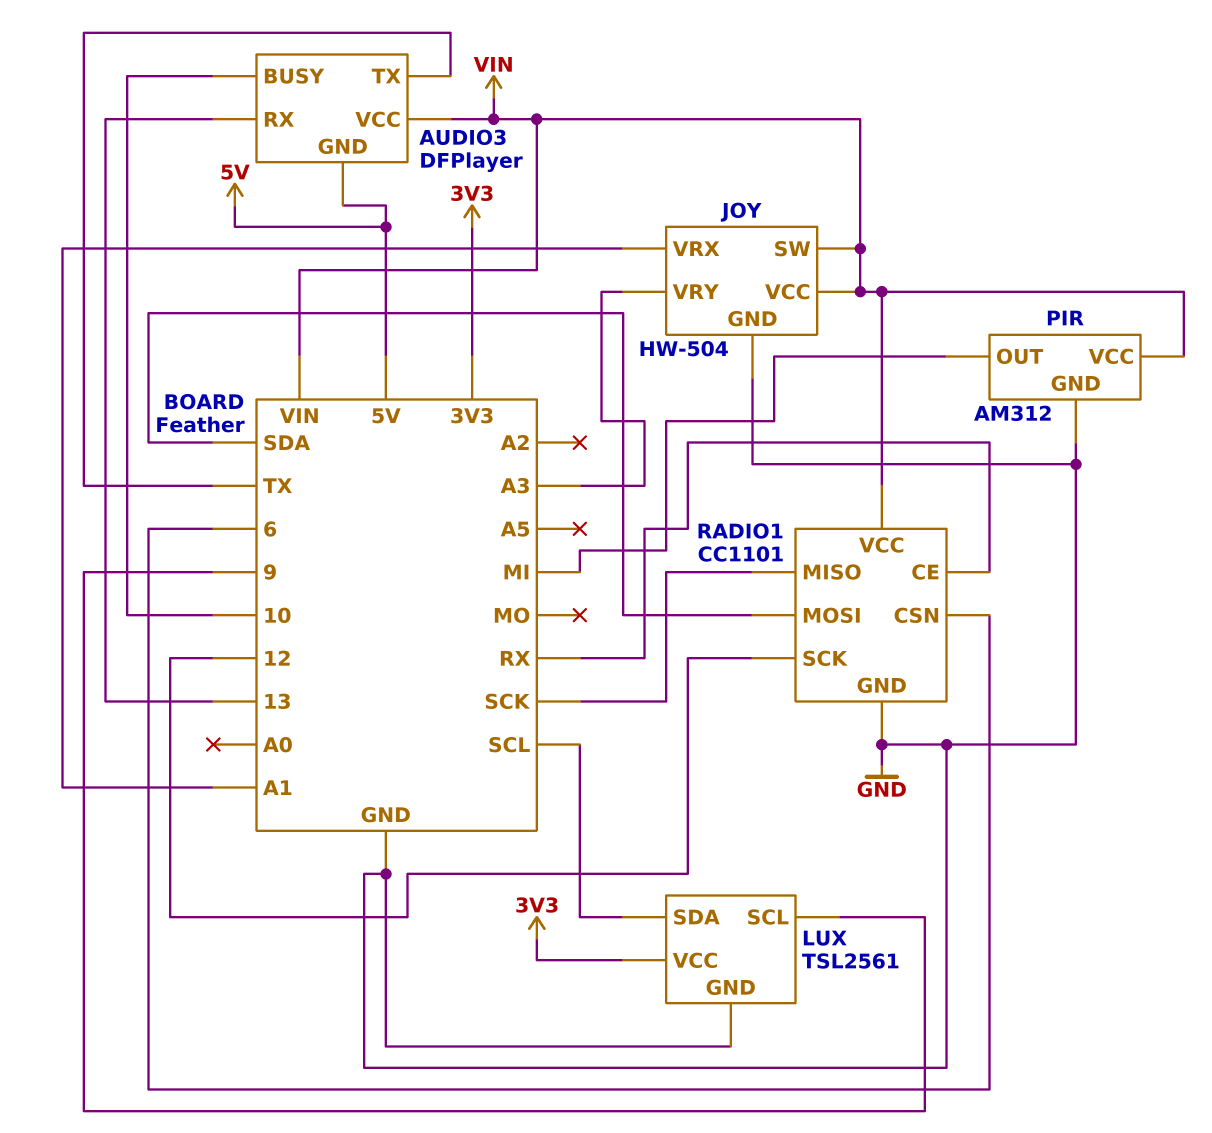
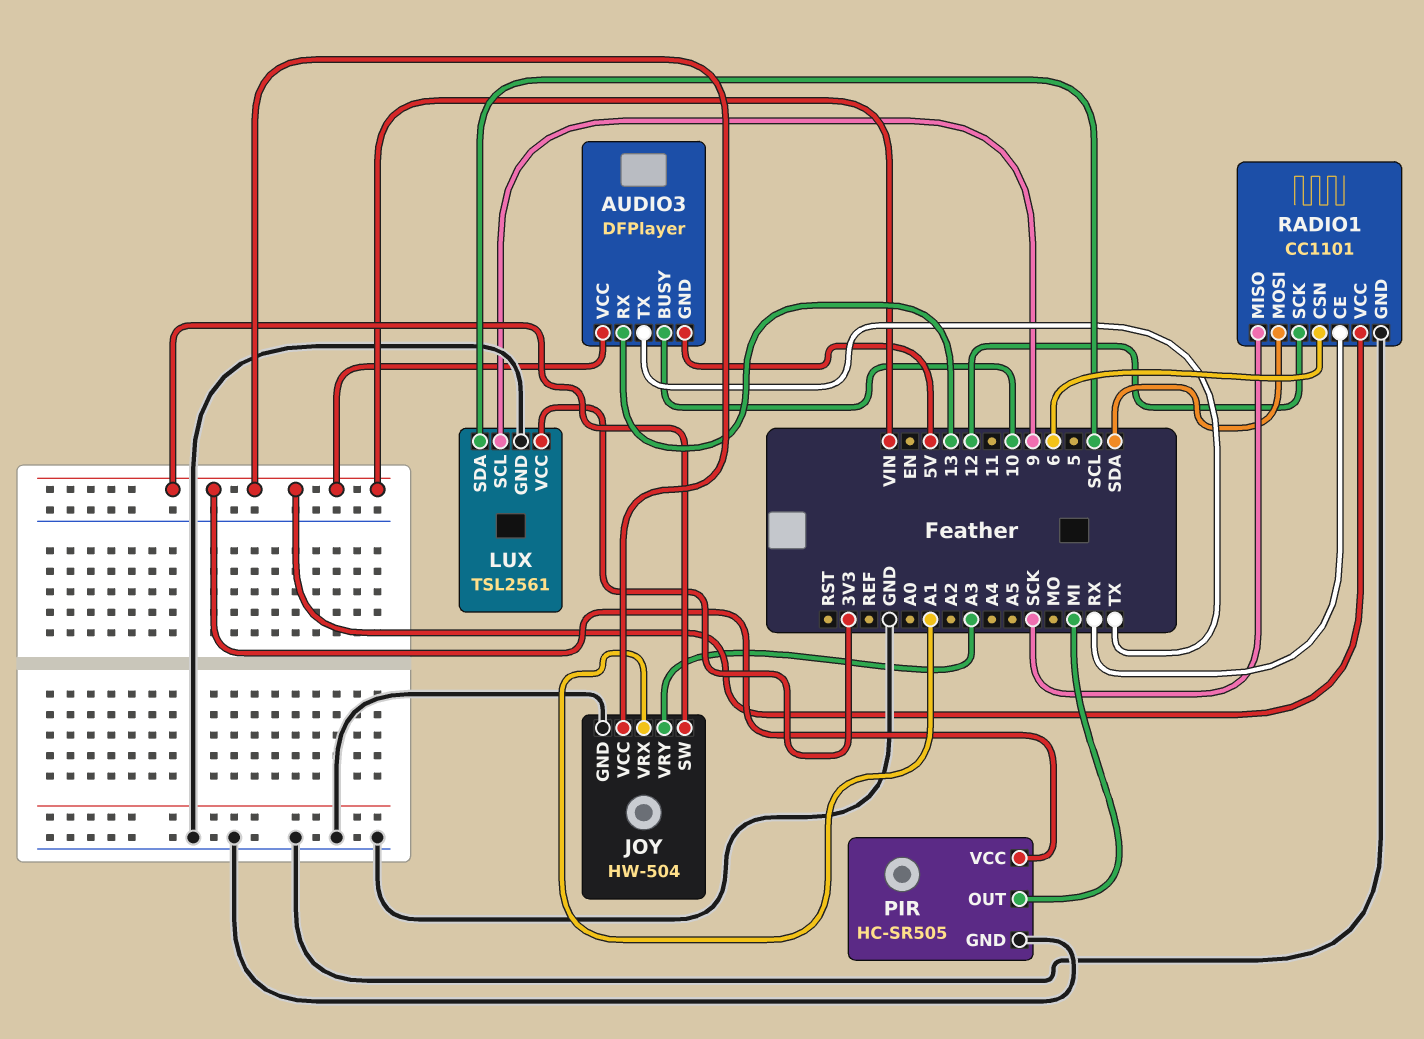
PIR: AM312 -> HC-SR505

